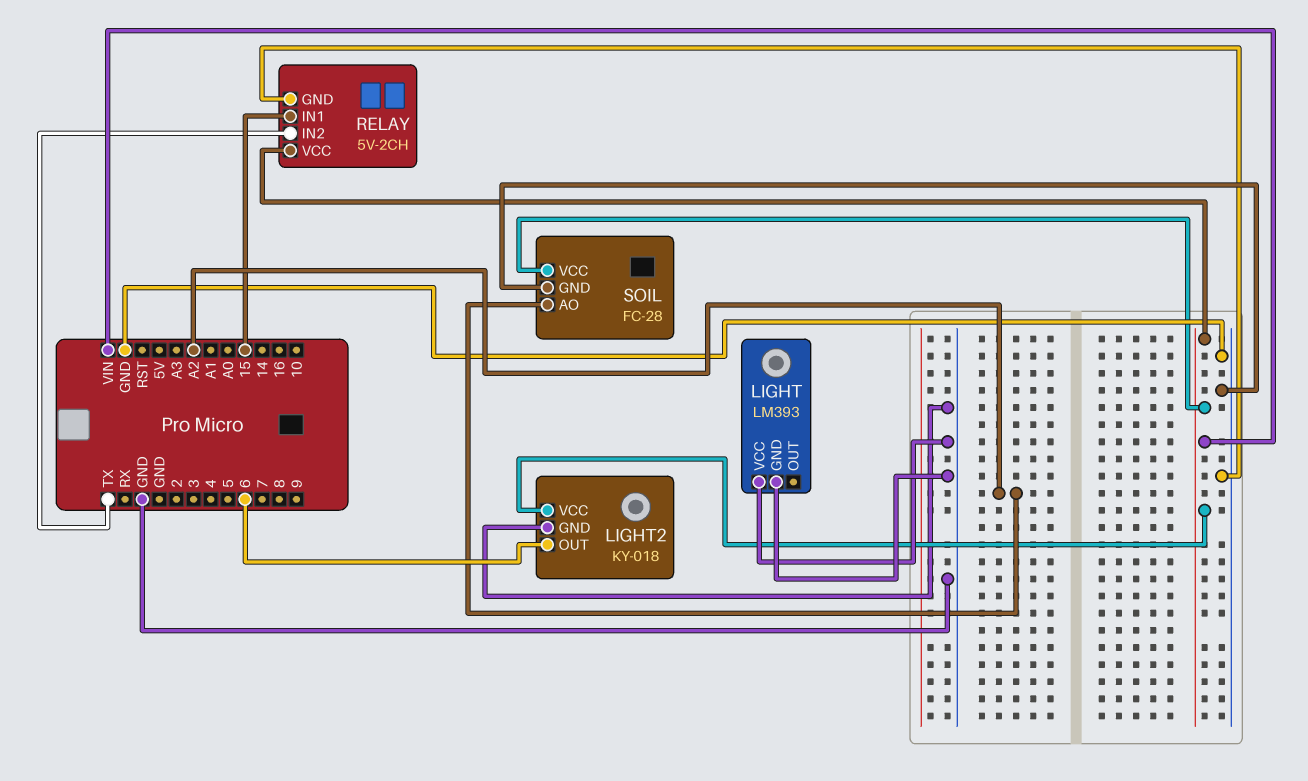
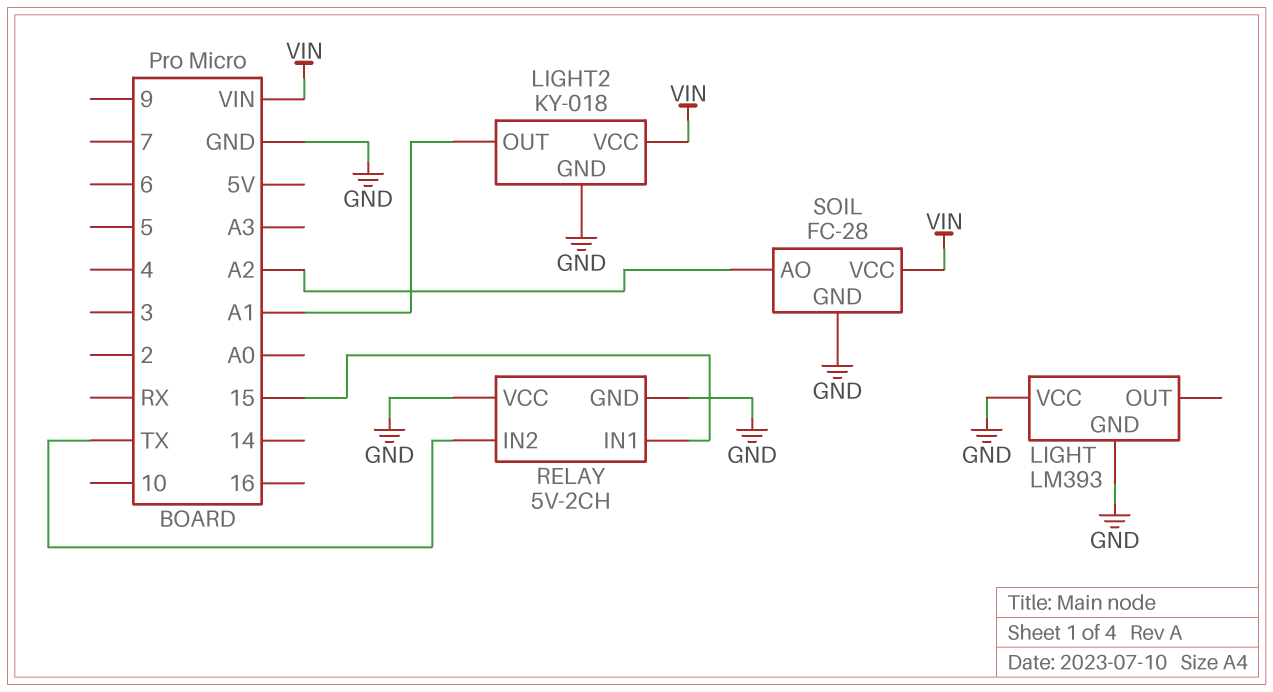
LIGHT2 pin OUT: 6 -> A1
RELAY pin VCC: VIN -> GND

